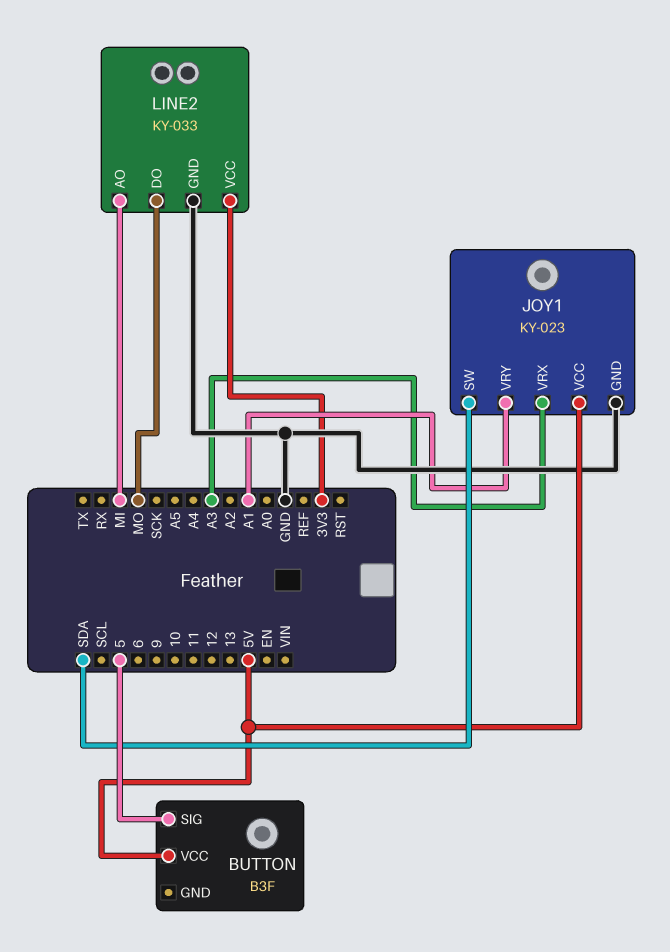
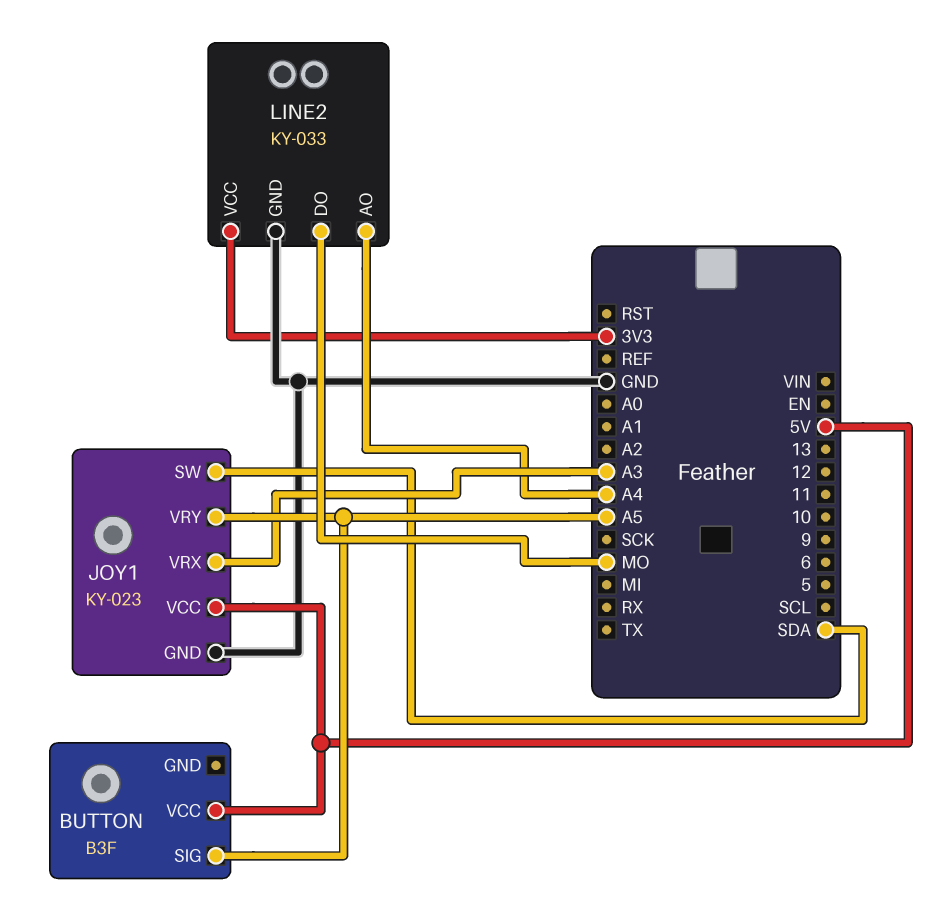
BUTTON pin SIG: 5 -> A5
JOY1 pin VRY: A1 -> A5
LINE2 pin AO: MI -> A4

